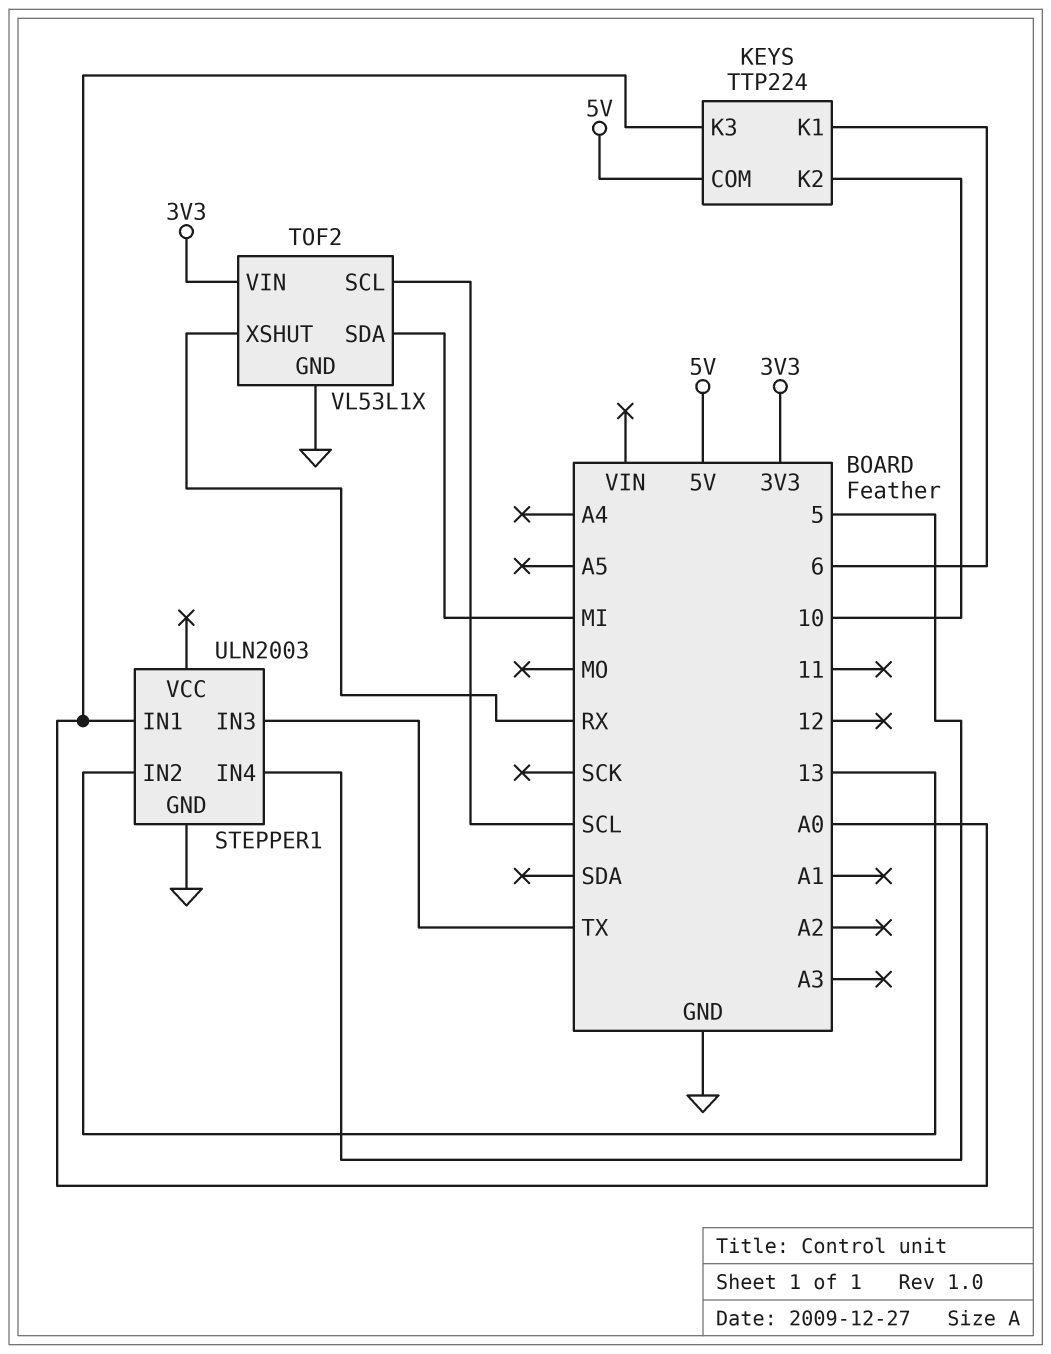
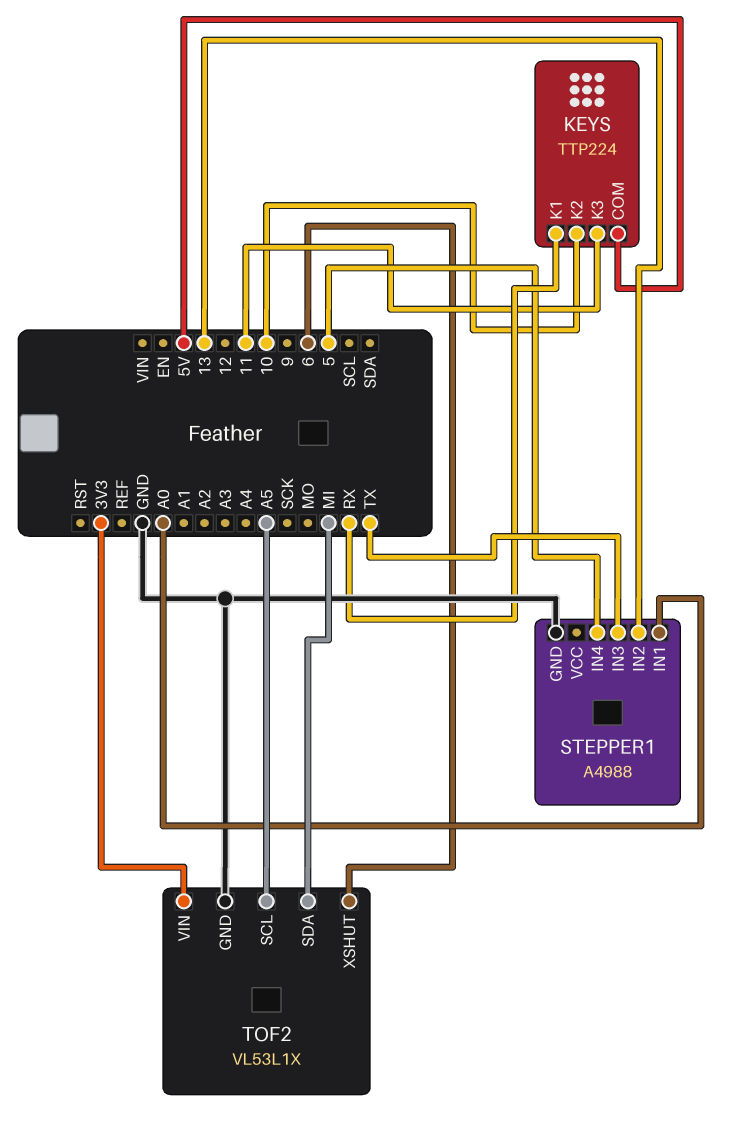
KEYS pin K1: 6 -> RX
KEYS pin K3: A0 -> 11
STEPPER1: ULN2003 -> A4988
TOF2 pin SCL: SCL -> A5
TOF2 pin XSHUT: RX -> 6

